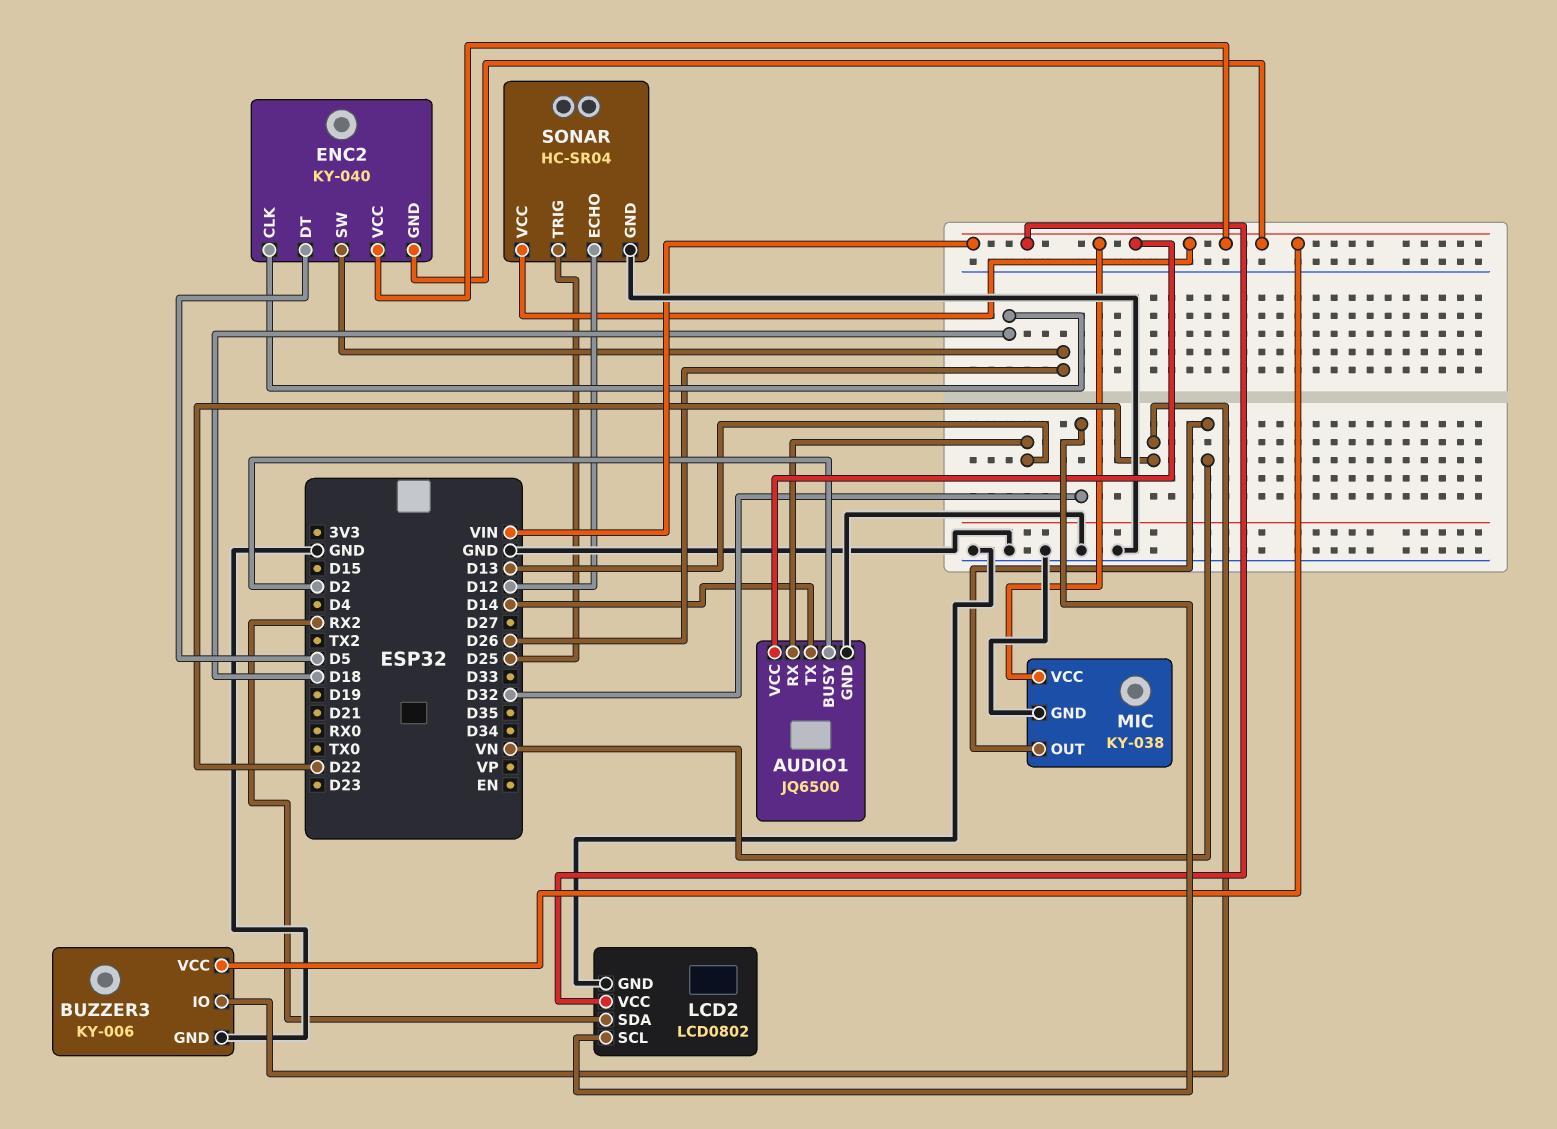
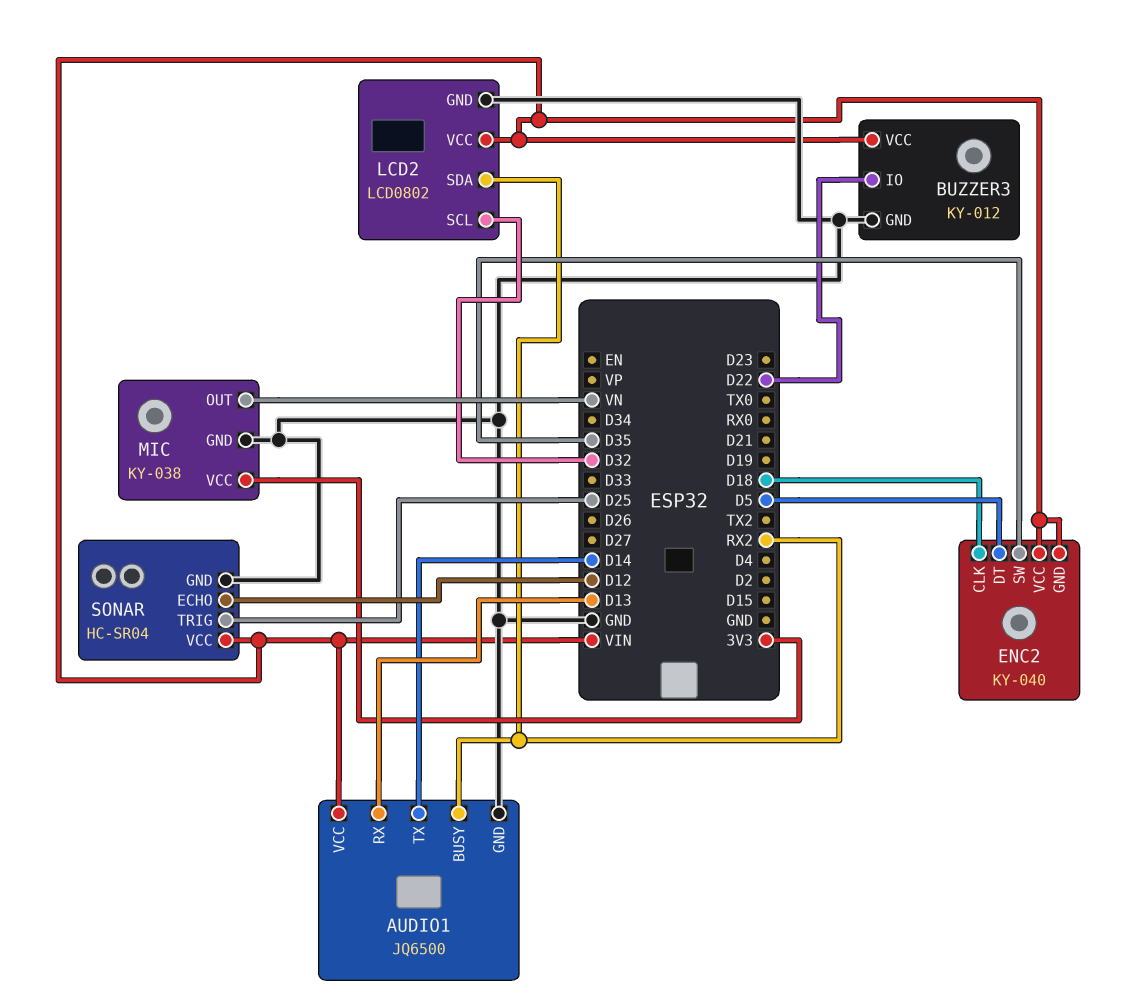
AUDIO1 pin BUSY: D2 -> RX2
BUZZER3: KY-006 -> KY-012
ENC2 pin SW: D26 -> D35
MIC pin VCC: VIN -> 3V3

